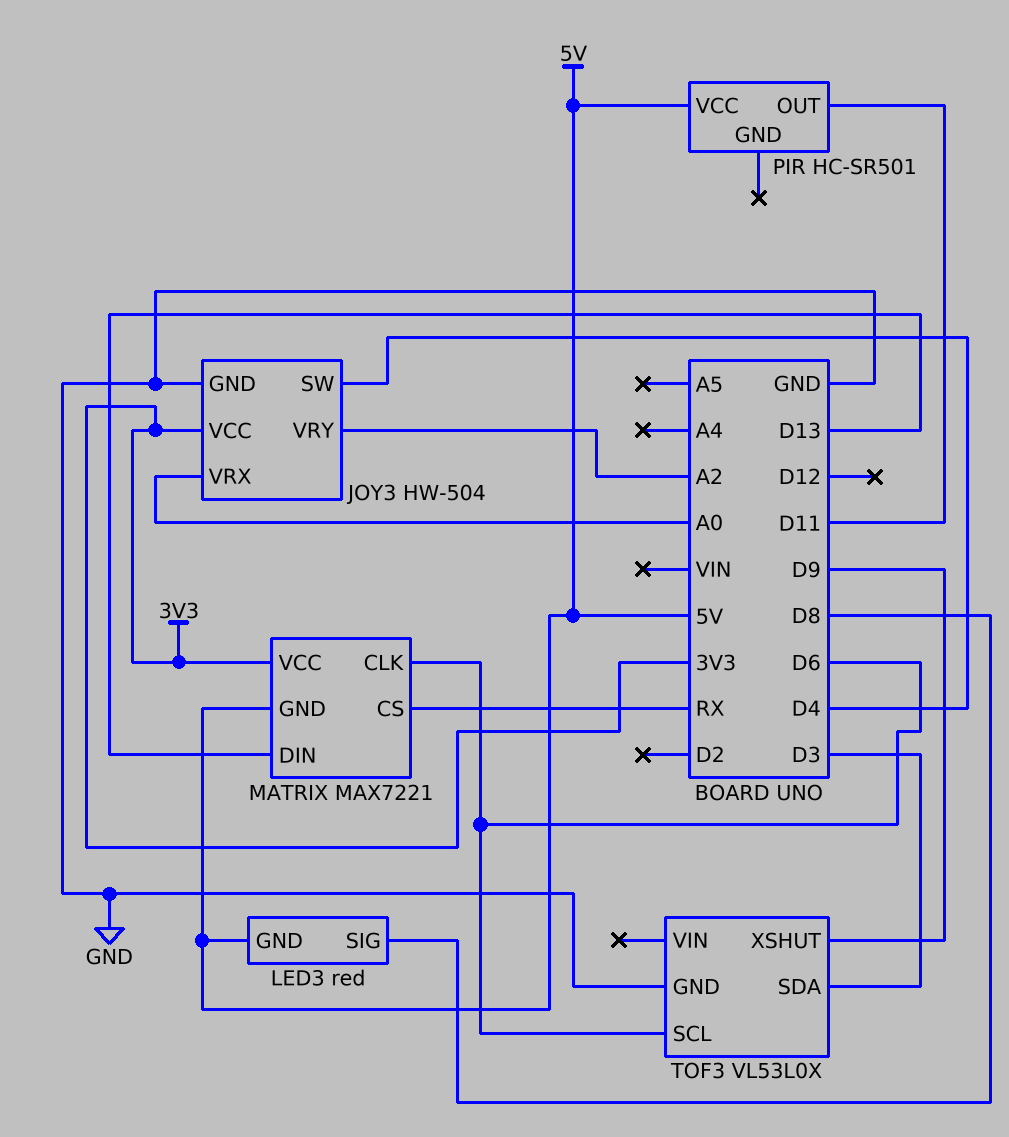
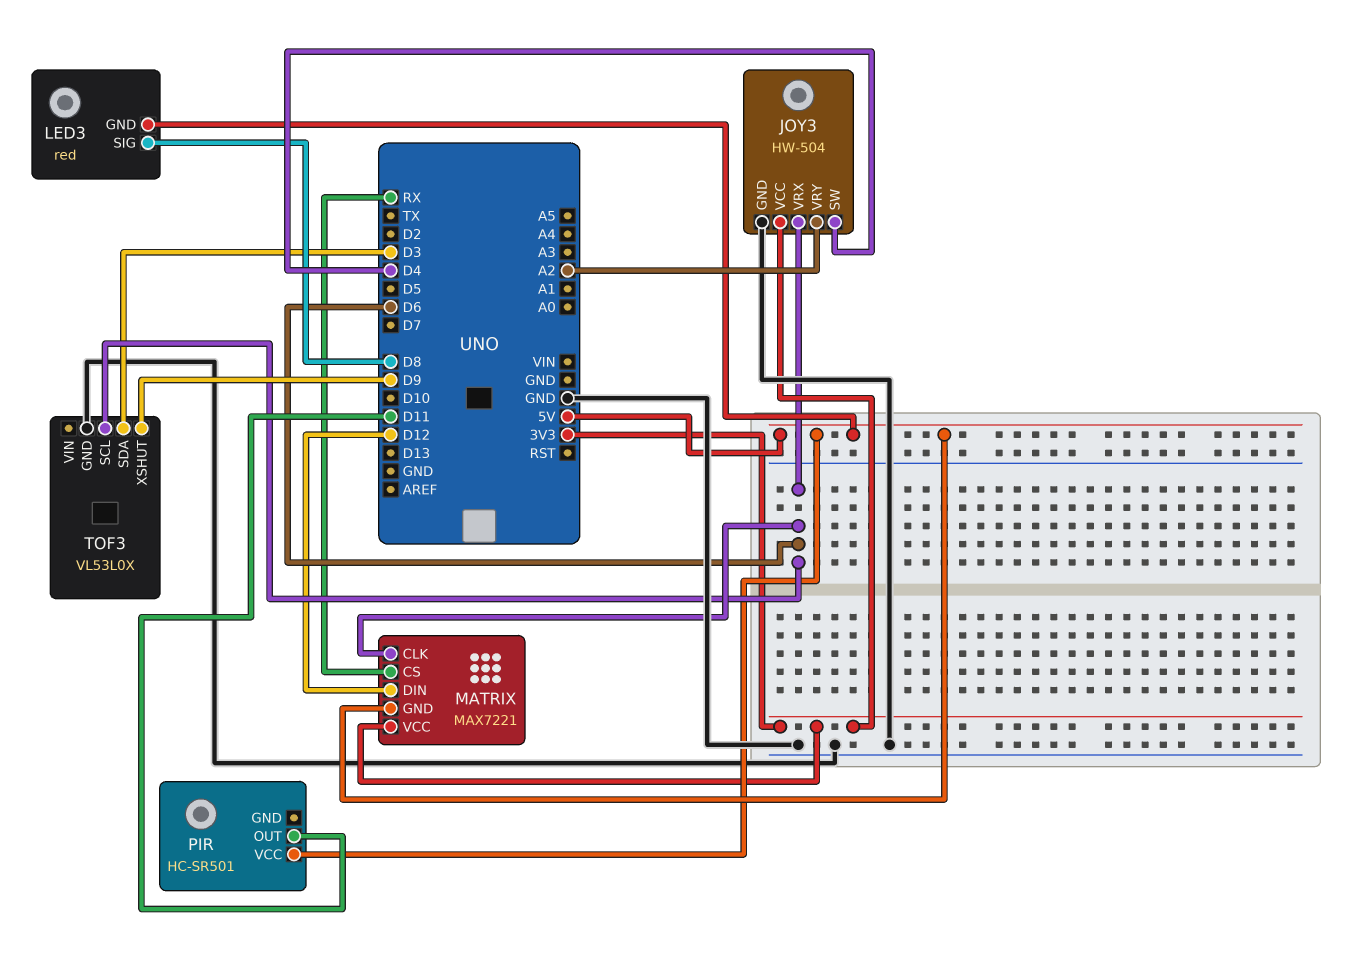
JOY3 pin VRX: A0 -> D6
MATRIX pin DIN: D13 -> D12

